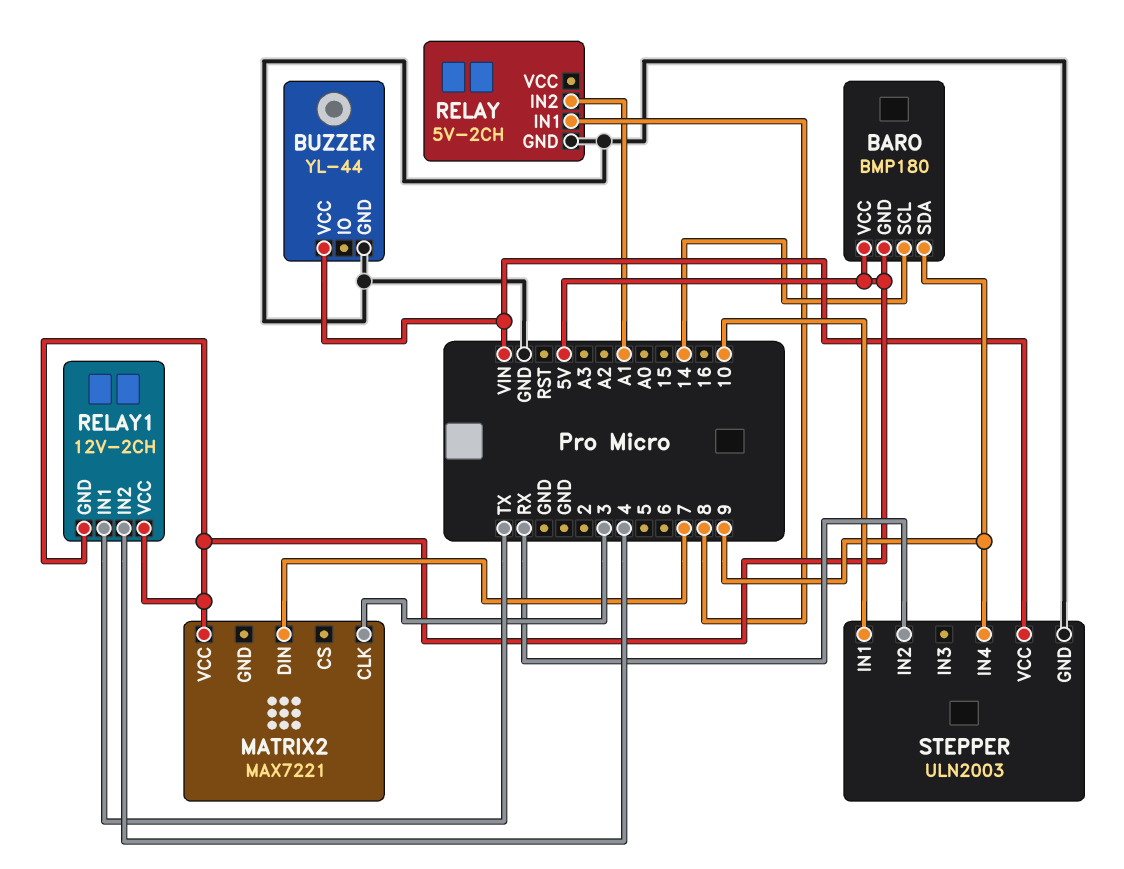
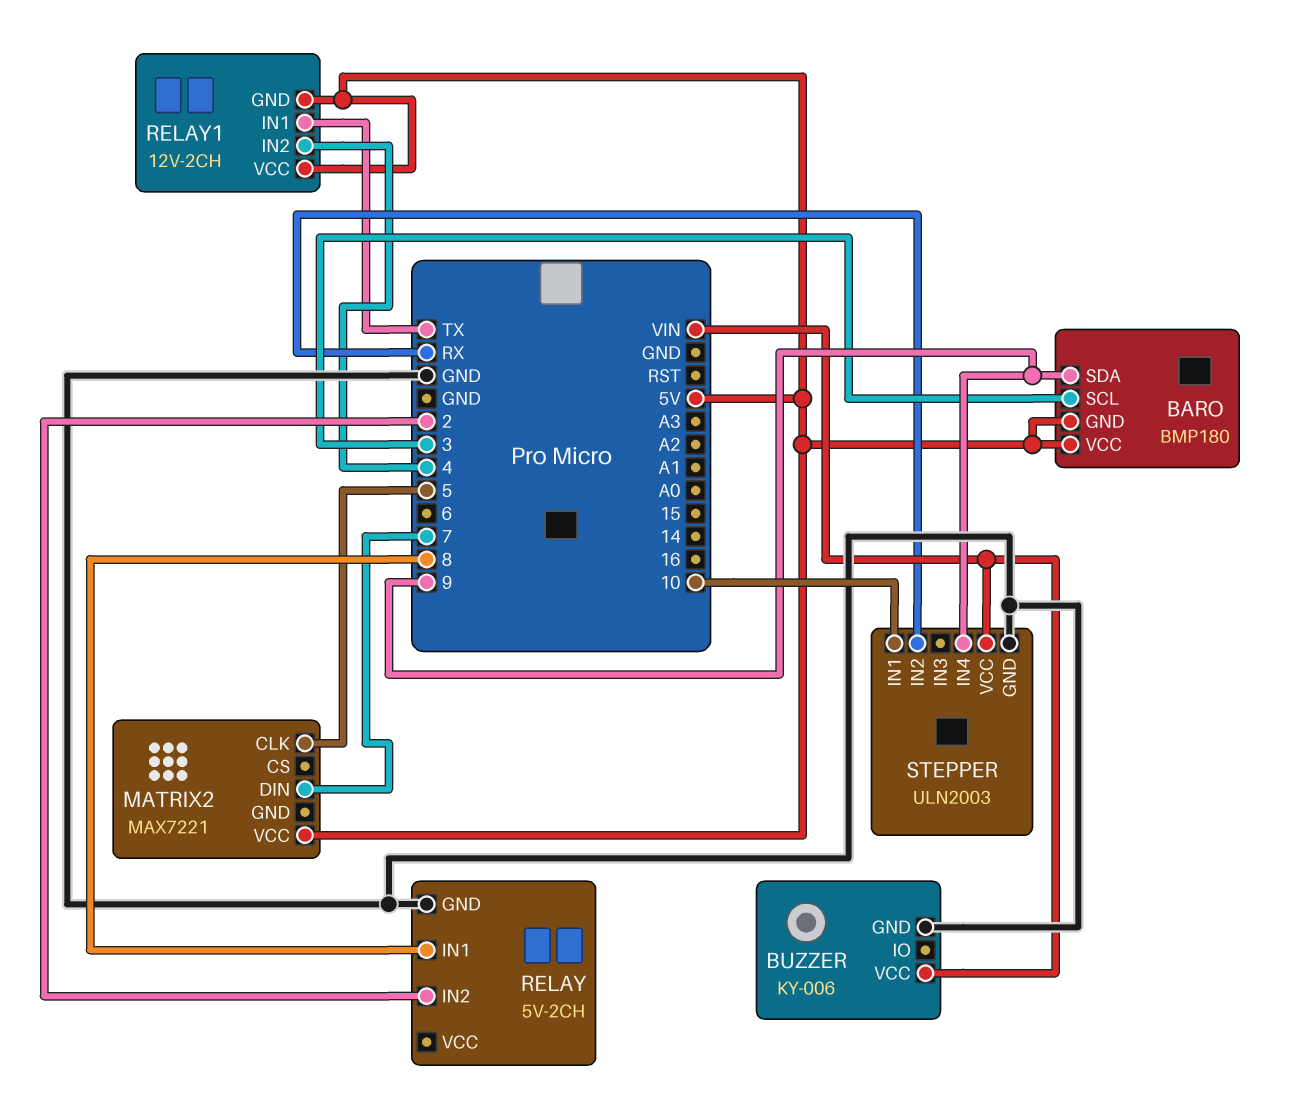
BARO pin SCL: 14 -> 3
BUZZER: YL-44 -> KY-006
MATRIX2 pin CLK: 3 -> 5
RELAY pin IN2: A1 -> 2

